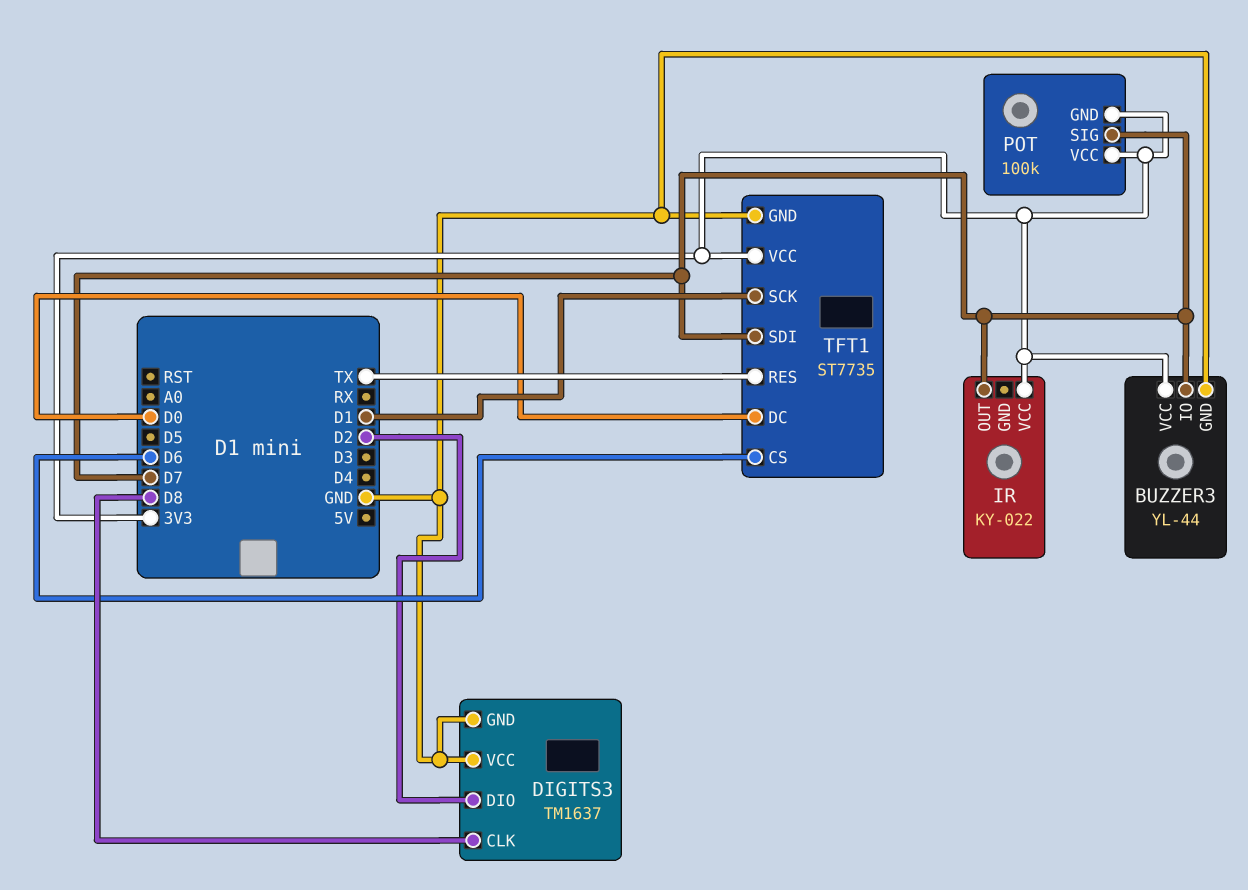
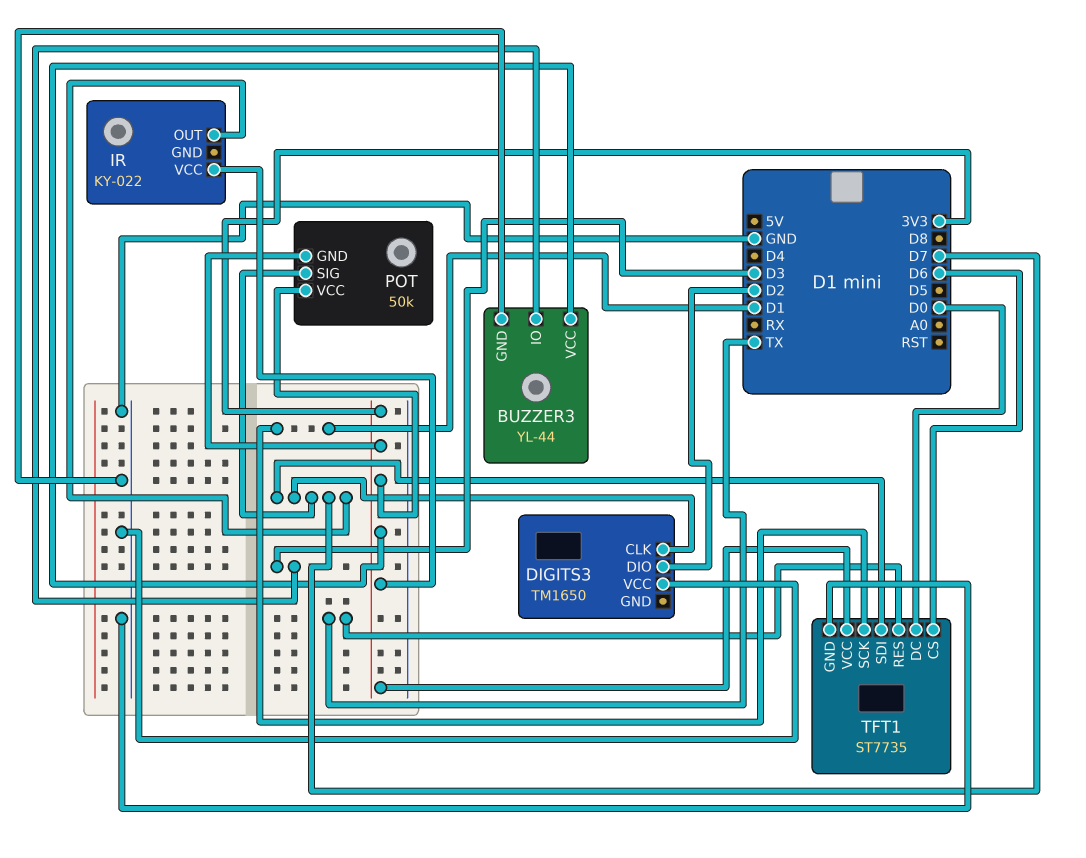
BUZZER3 pin IO: D7 -> D3
DIGITS3: TM1637 -> TM1650
DIGITS3 pin CLK: D8 -> D7
DIGITS3 pin GND: GND -> none
POT: 100k -> 50k

